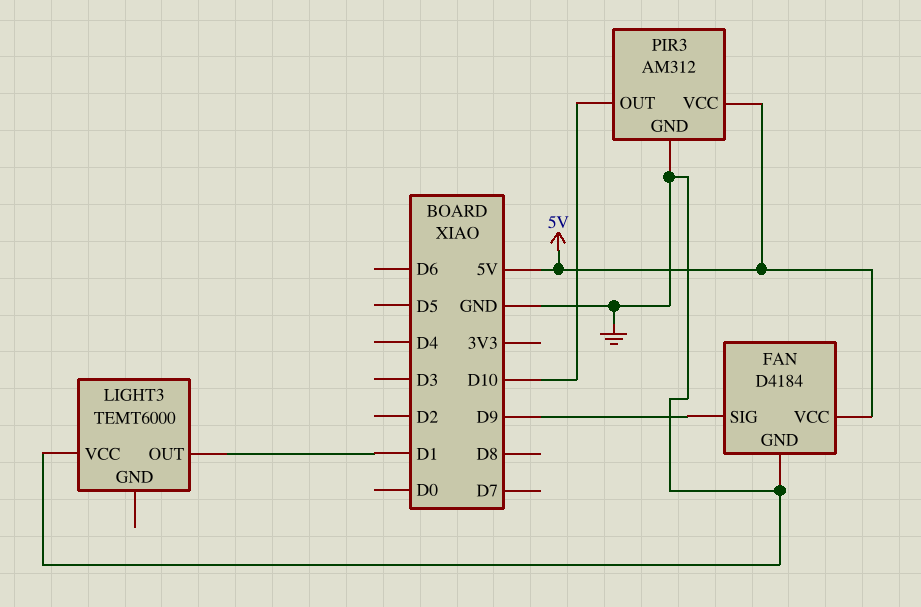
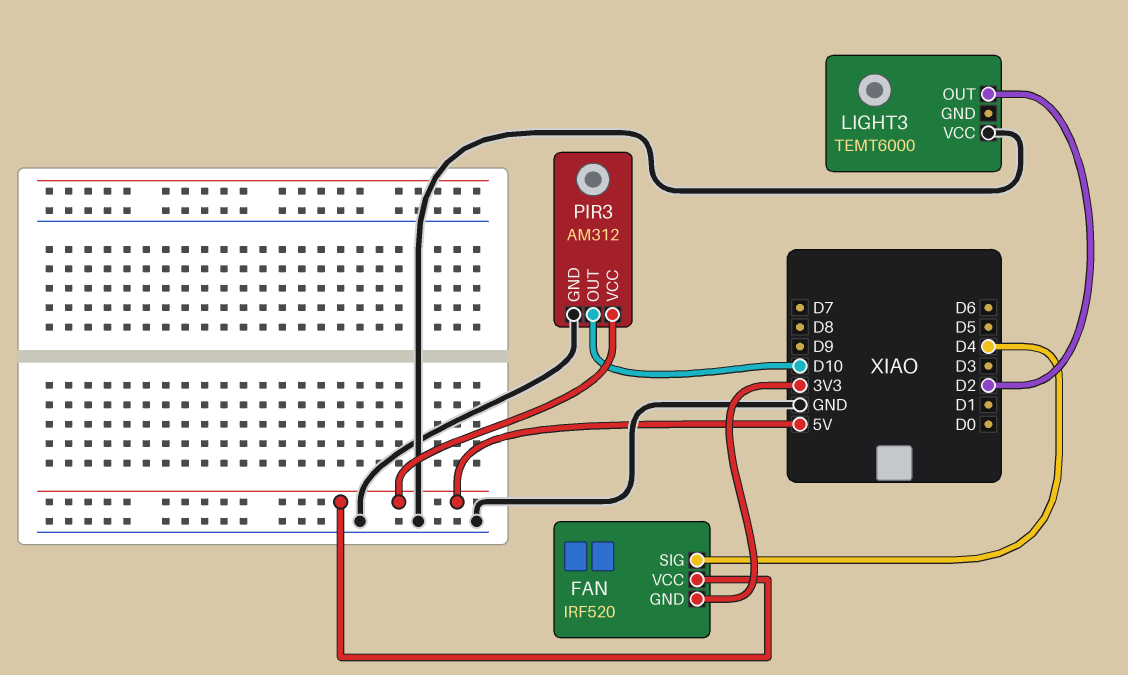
FAN: D4184 -> IRF520
FAN pin GND: GND -> 3V3
FAN pin SIG: D9 -> D4
LIGHT3 pin OUT: D1 -> D2

